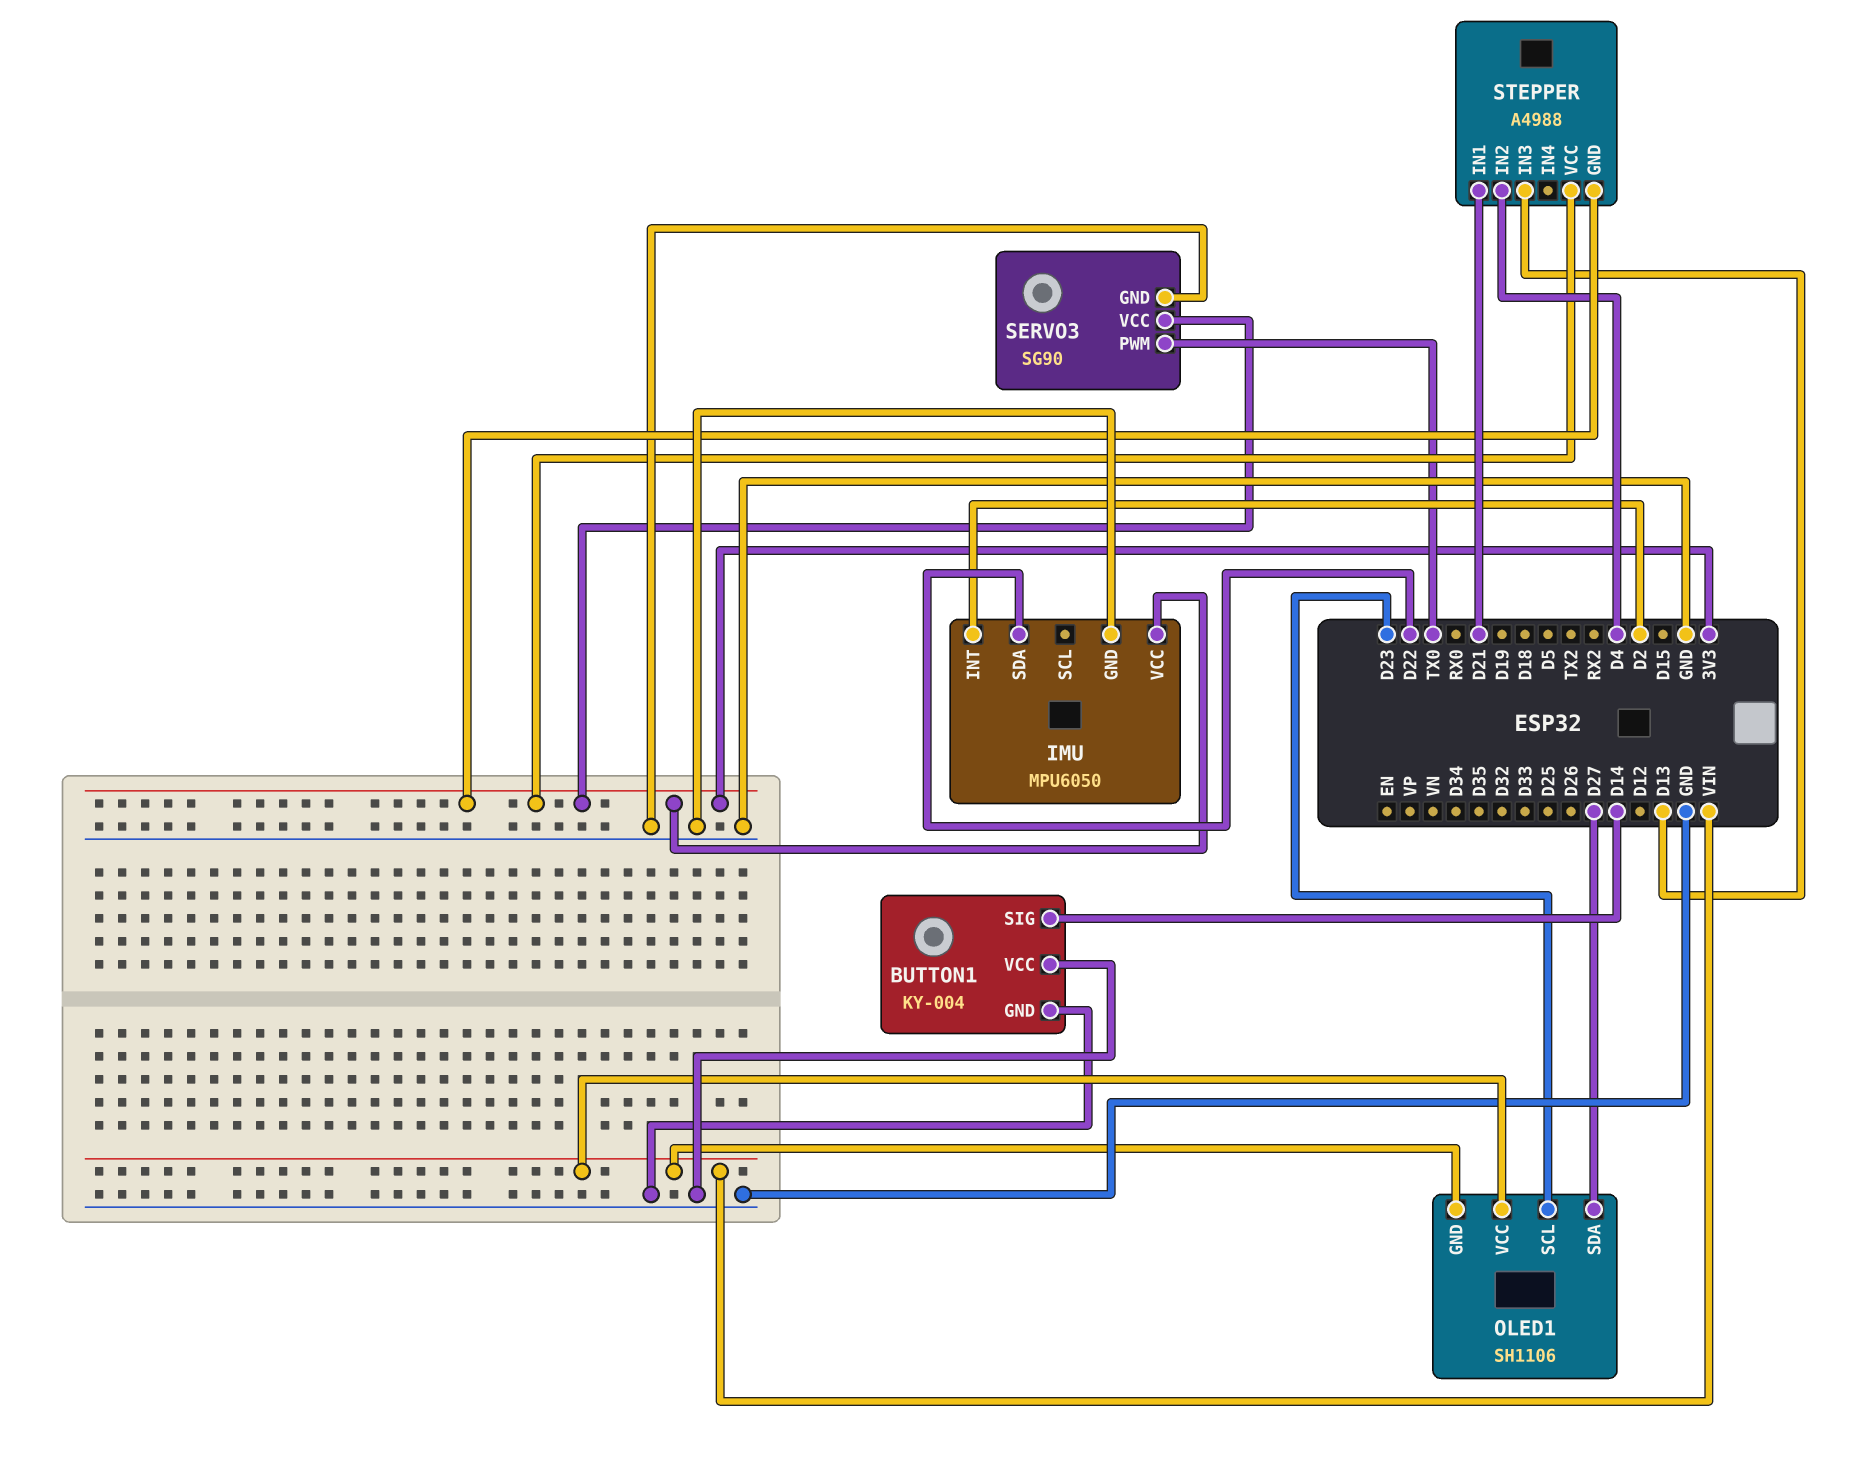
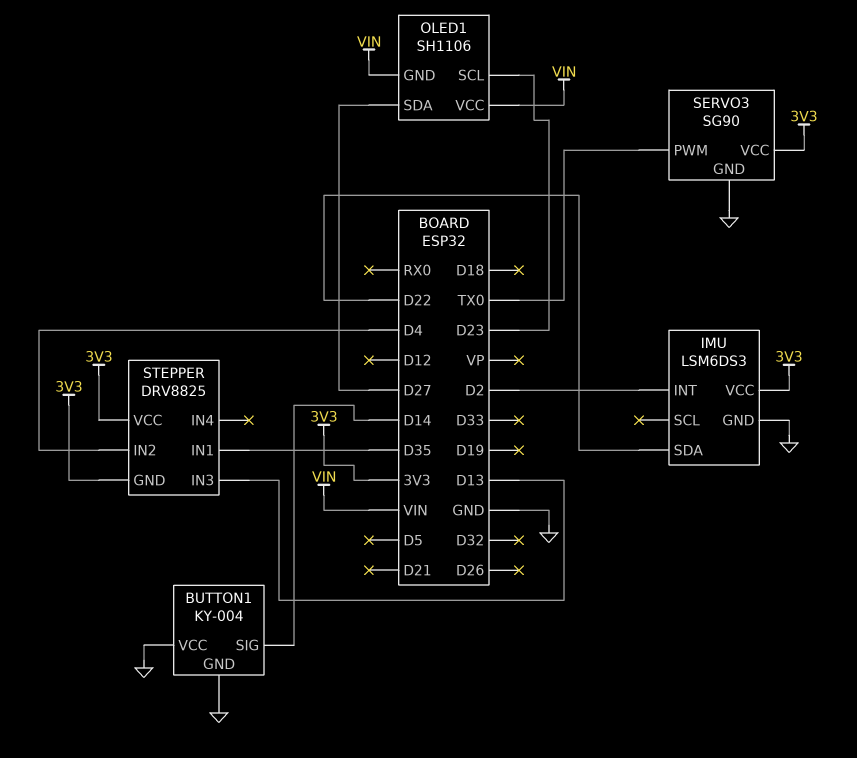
IMU: MPU6050 -> LSM6DS3
STEPPER: A4988 -> DRV8825
STEPPER pin IN1: D21 -> D35

